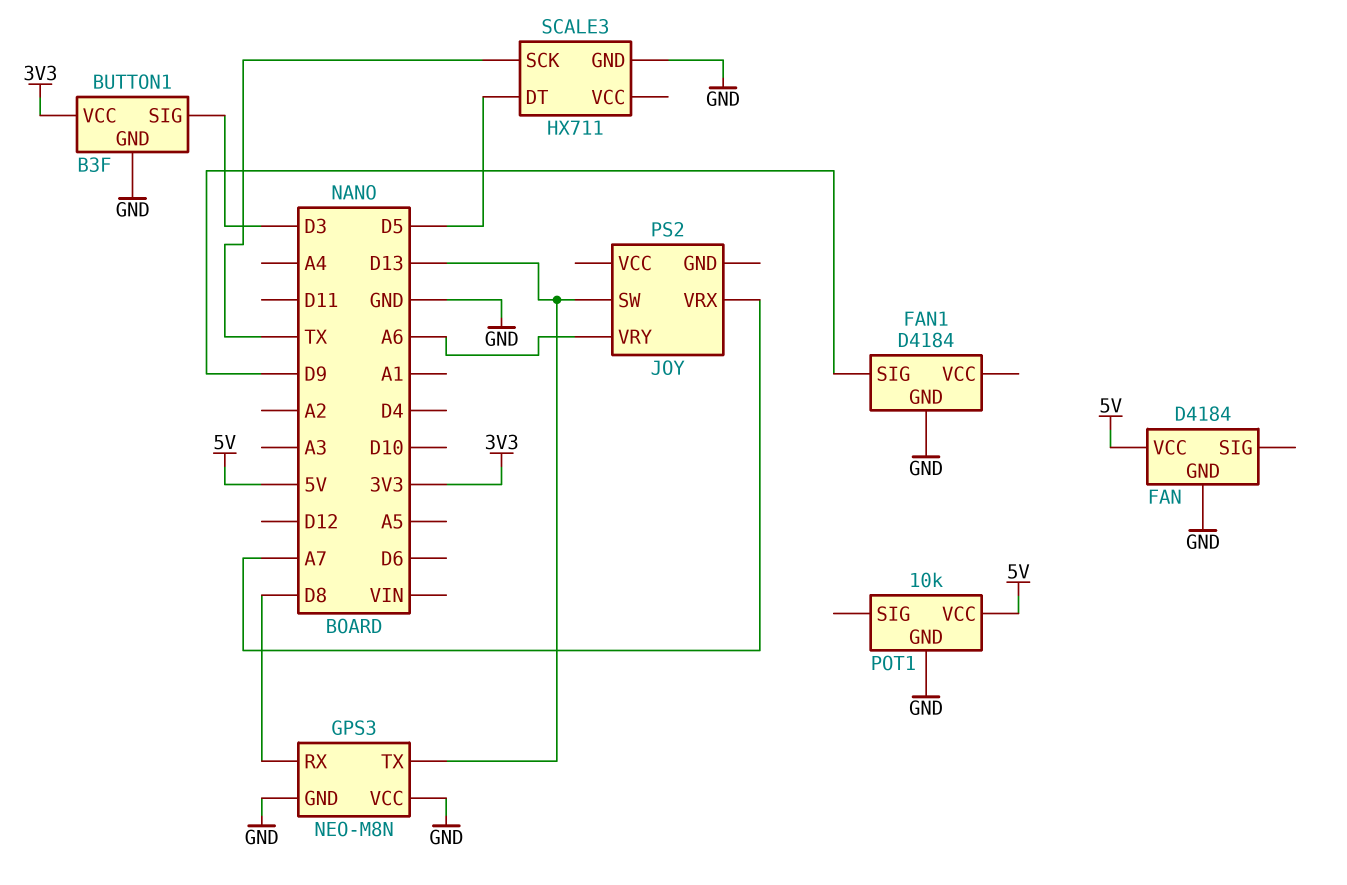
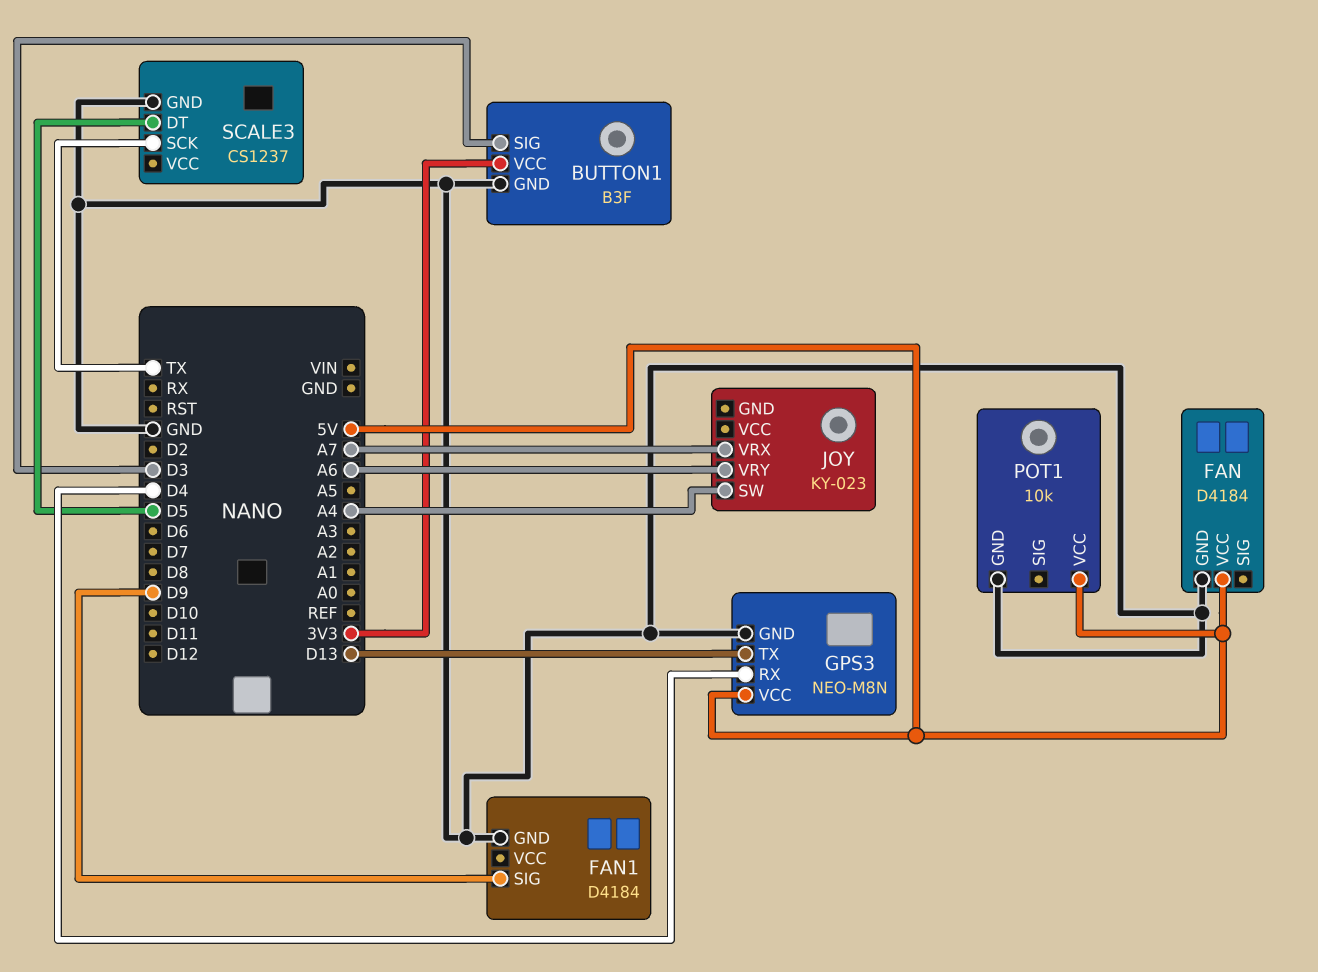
GPS3 pin RX: D8 -> D4
GPS3 pin VCC: GND -> 5V
JOY: PS2 -> KY-023
JOY pin SW: D13 -> A4
SCALE3: HX711 -> CS1237

